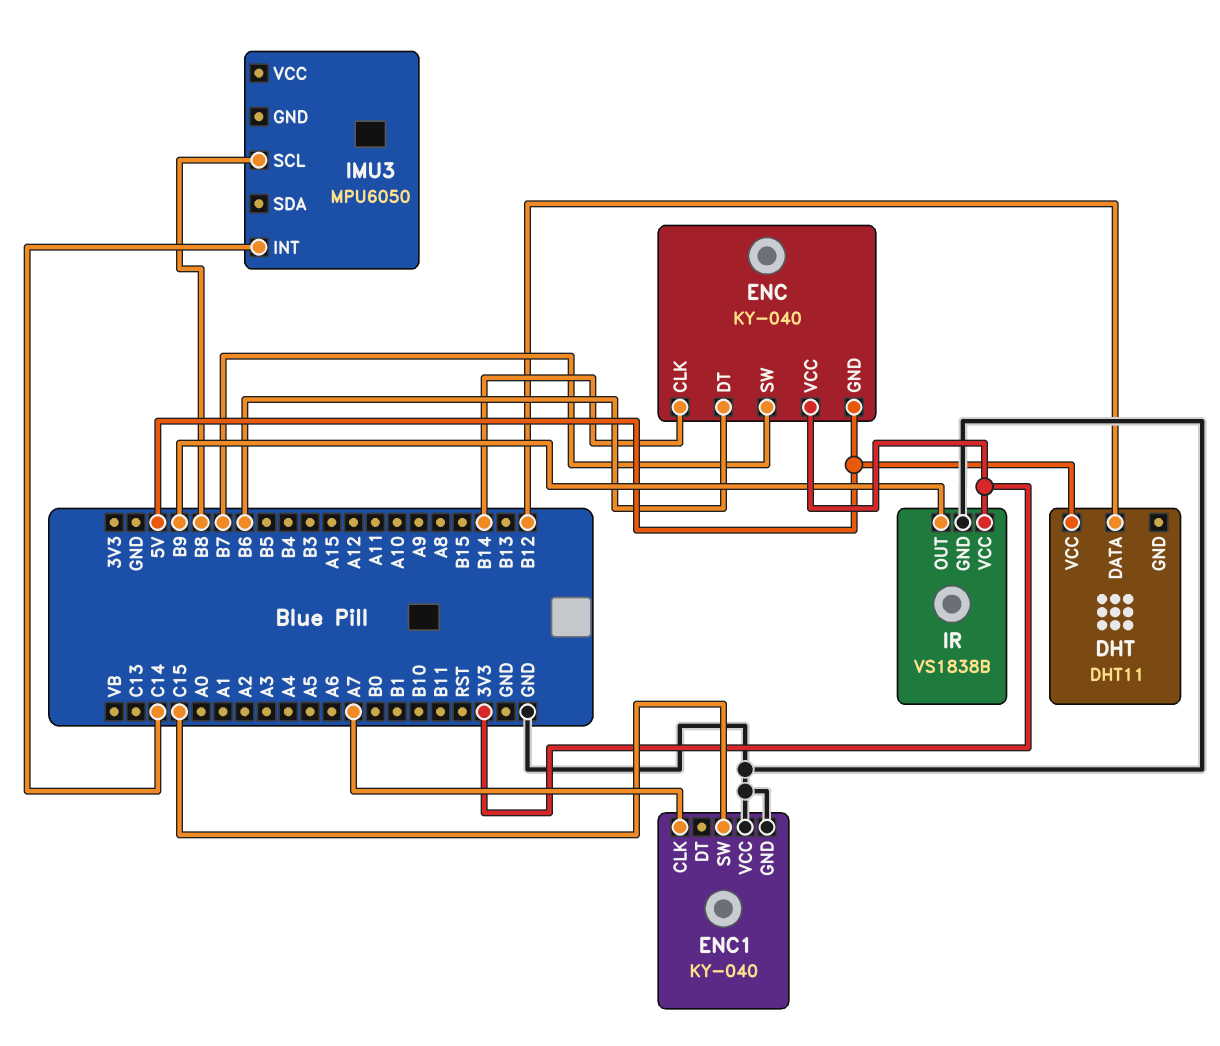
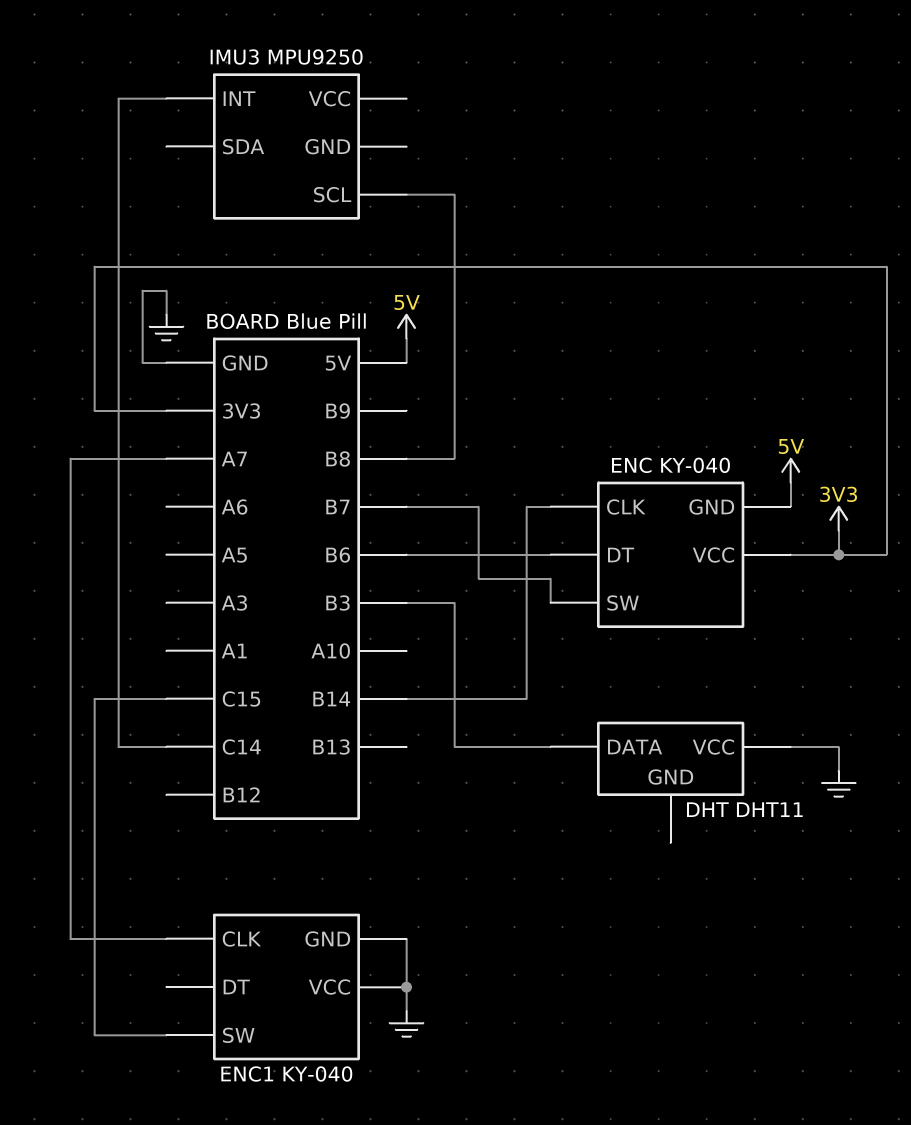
DHT pin DATA: B12 -> B3
DHT pin VCC: 5V -> GND
IMU3: MPU6050 -> MPU9250
IR: VS1838B -> none
IR pin GND: GND -> none
IR pin OUT: B9 -> none
IR pin VCC: 3V3 -> none

